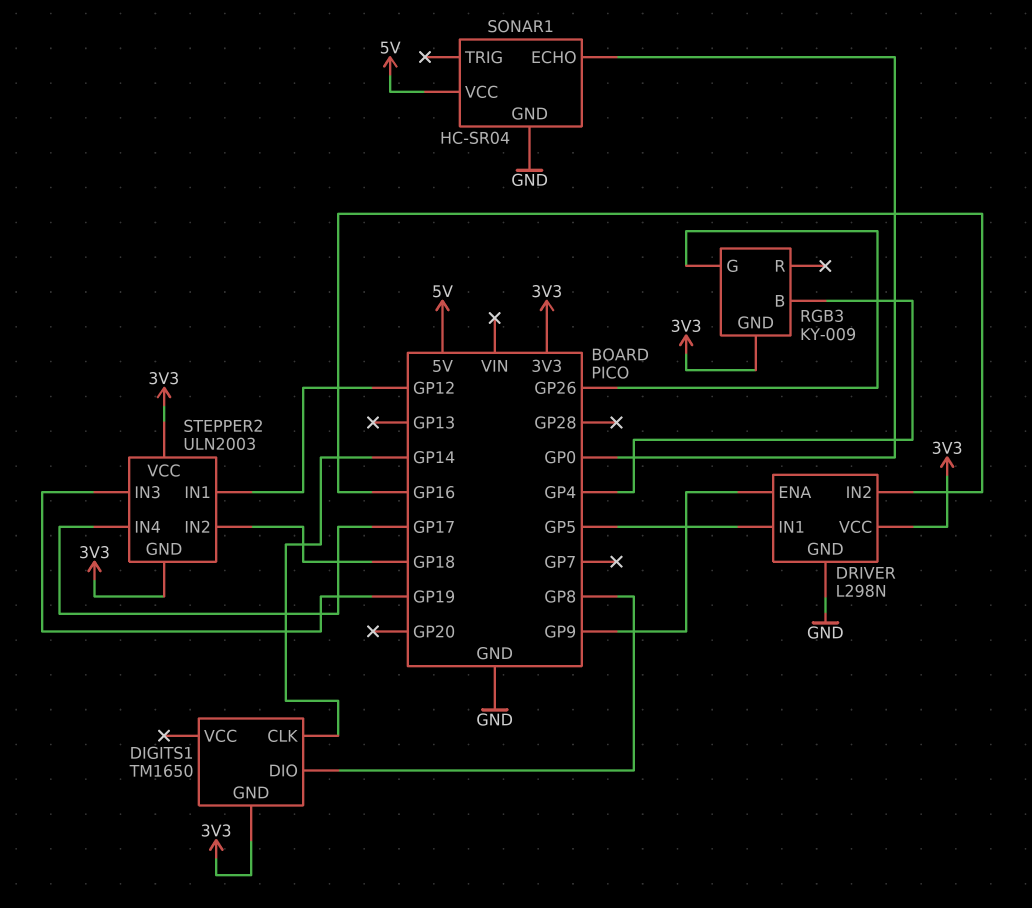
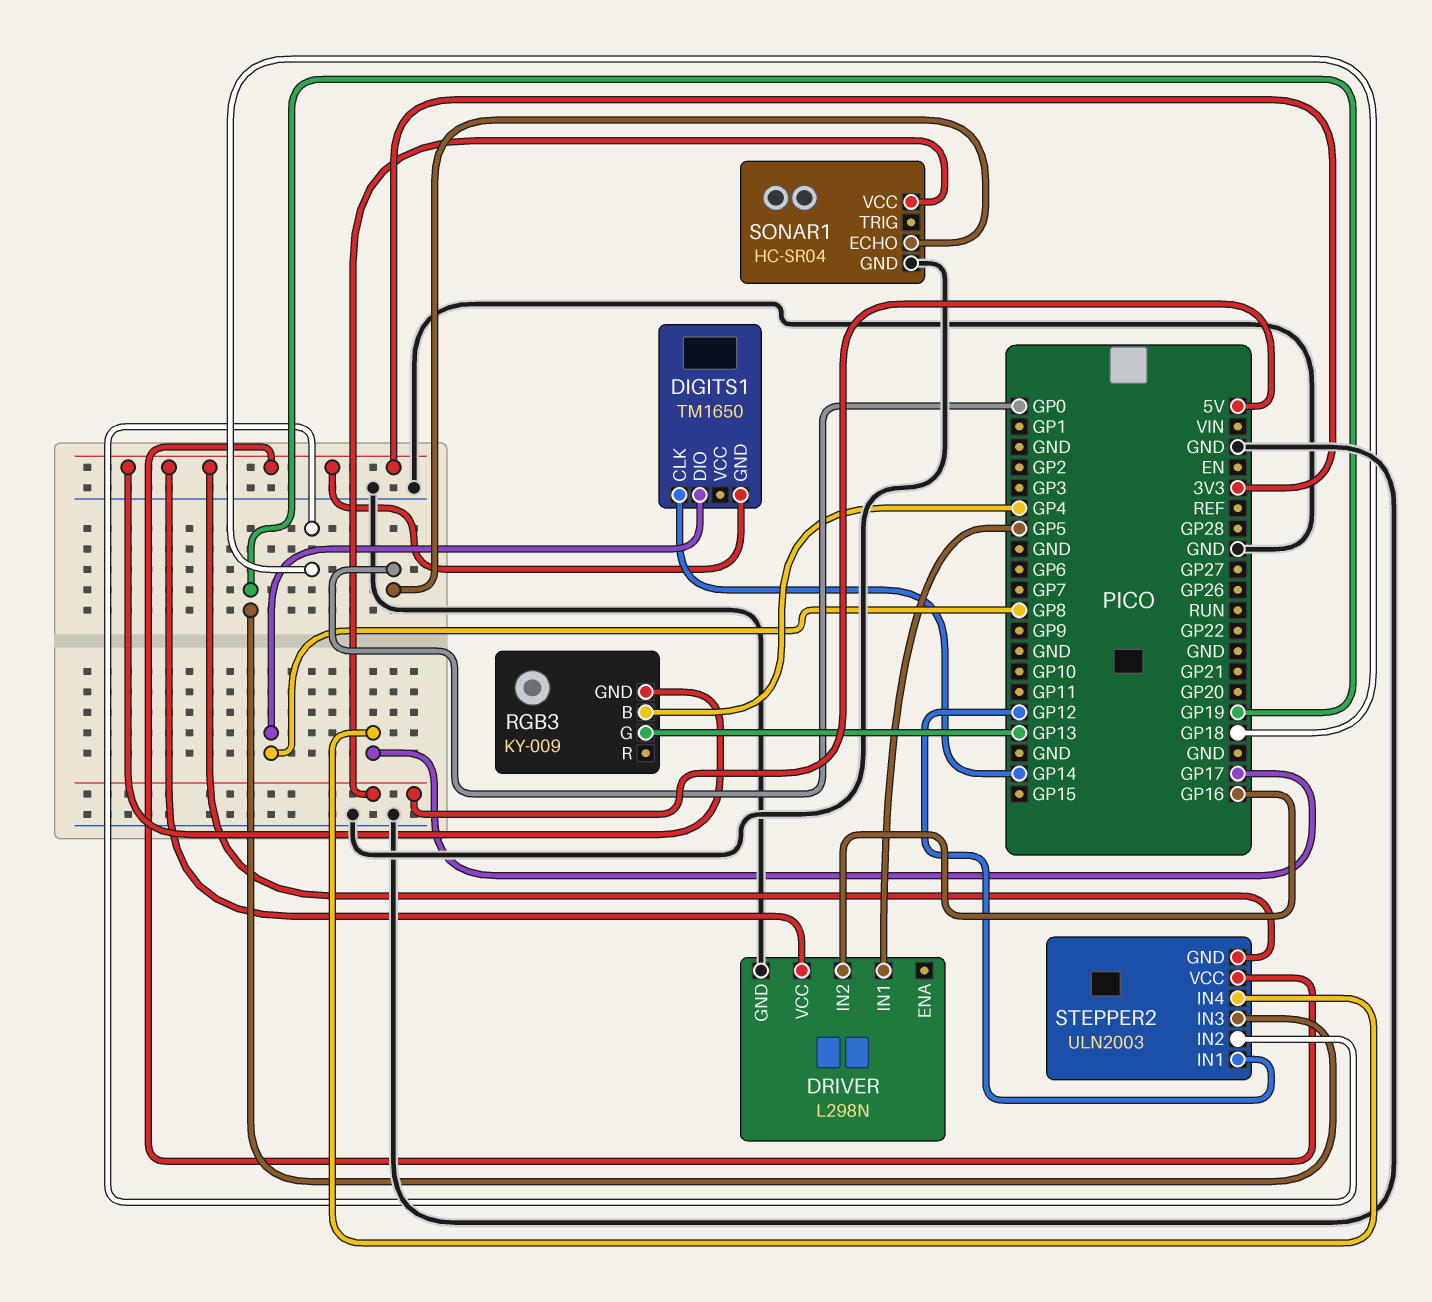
DRIVER pin ENA: GP9 -> none
RGB3 pin G: GP26 -> GP13

